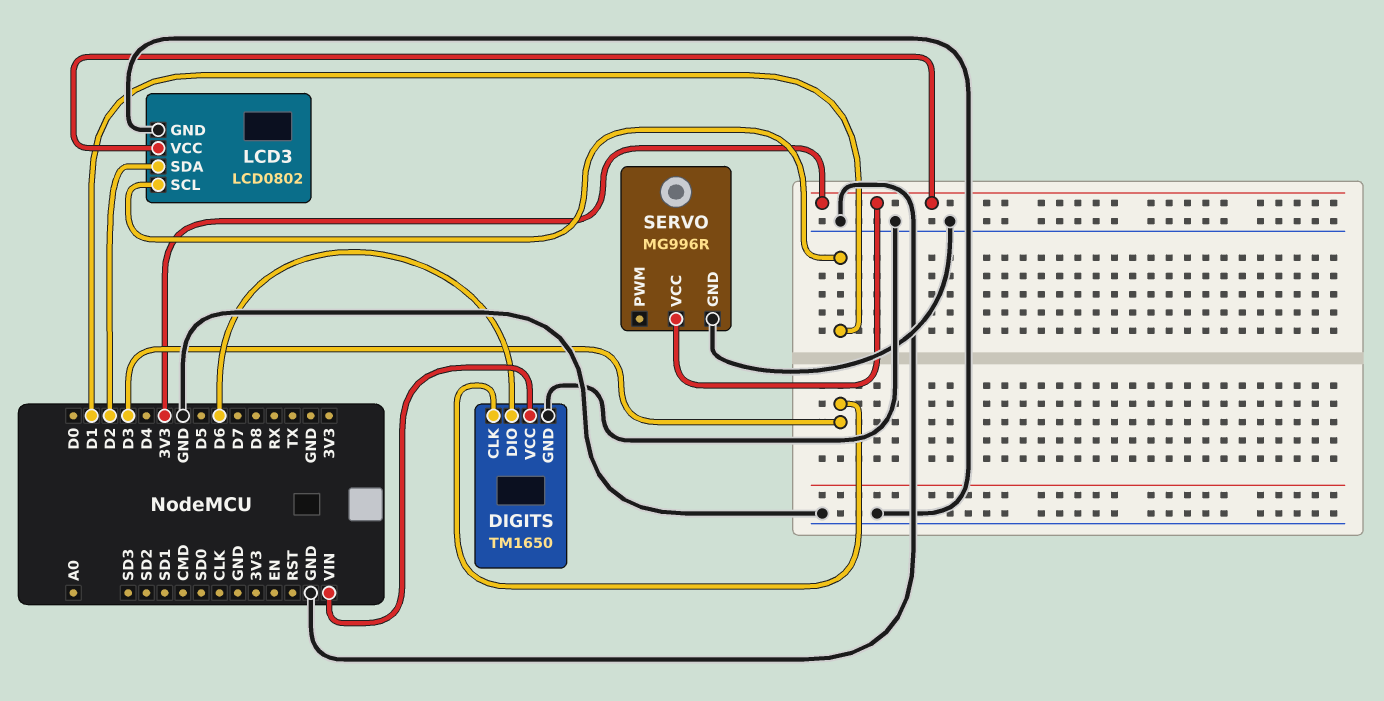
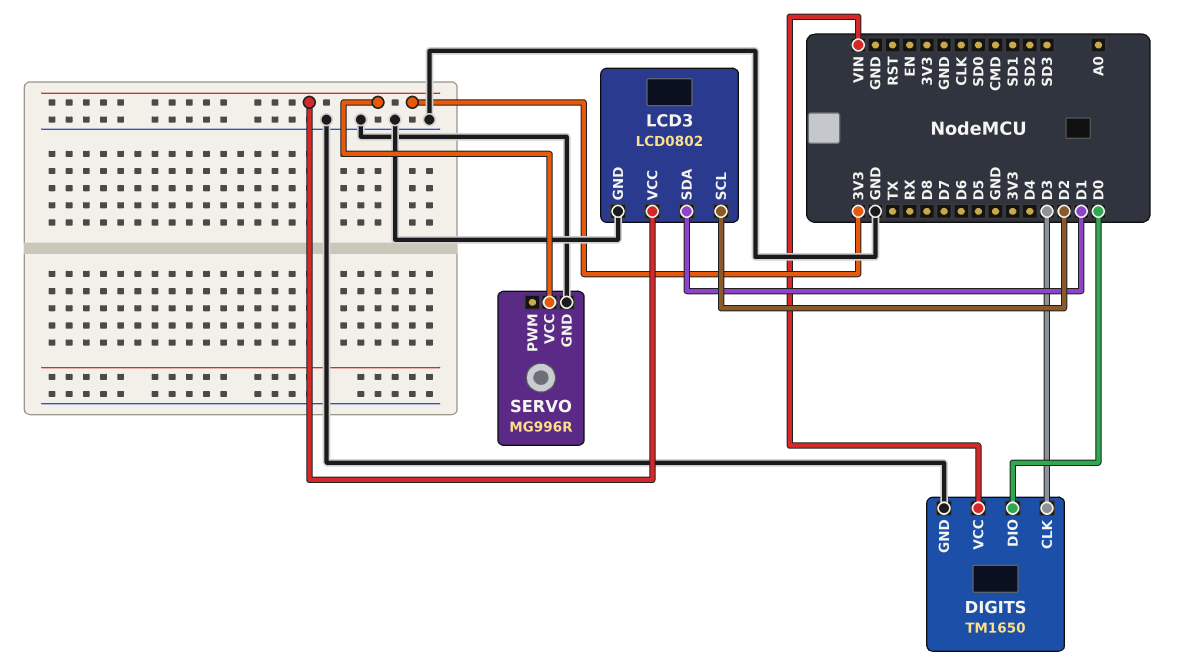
DIGITS pin DIO: D6 -> D0
LCD3 pin SCL: D1 -> D2
LCD3 pin SDA: D2 -> D1

